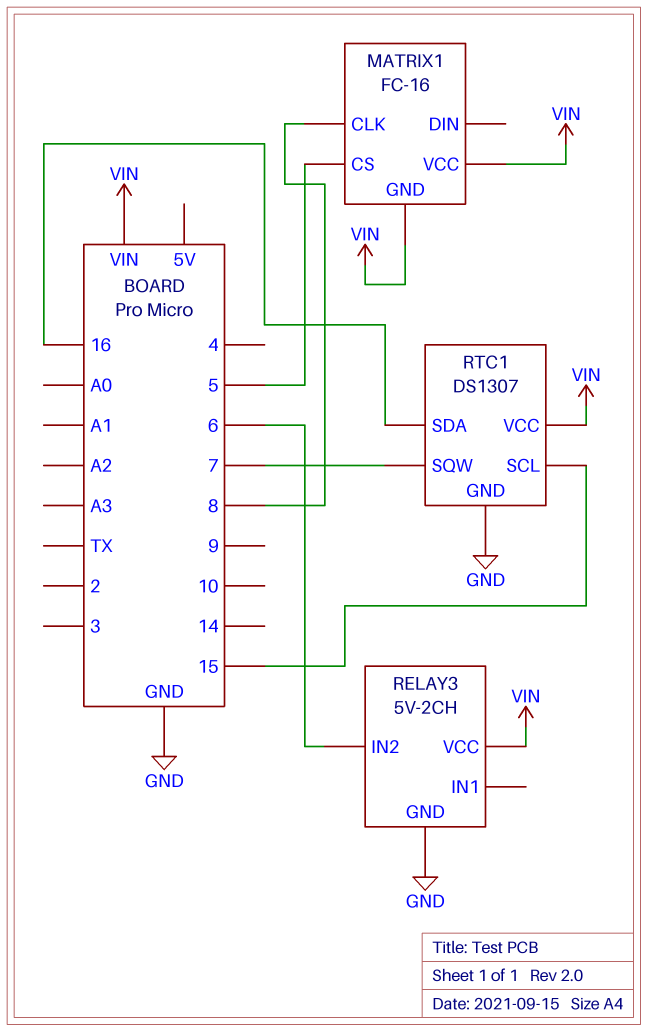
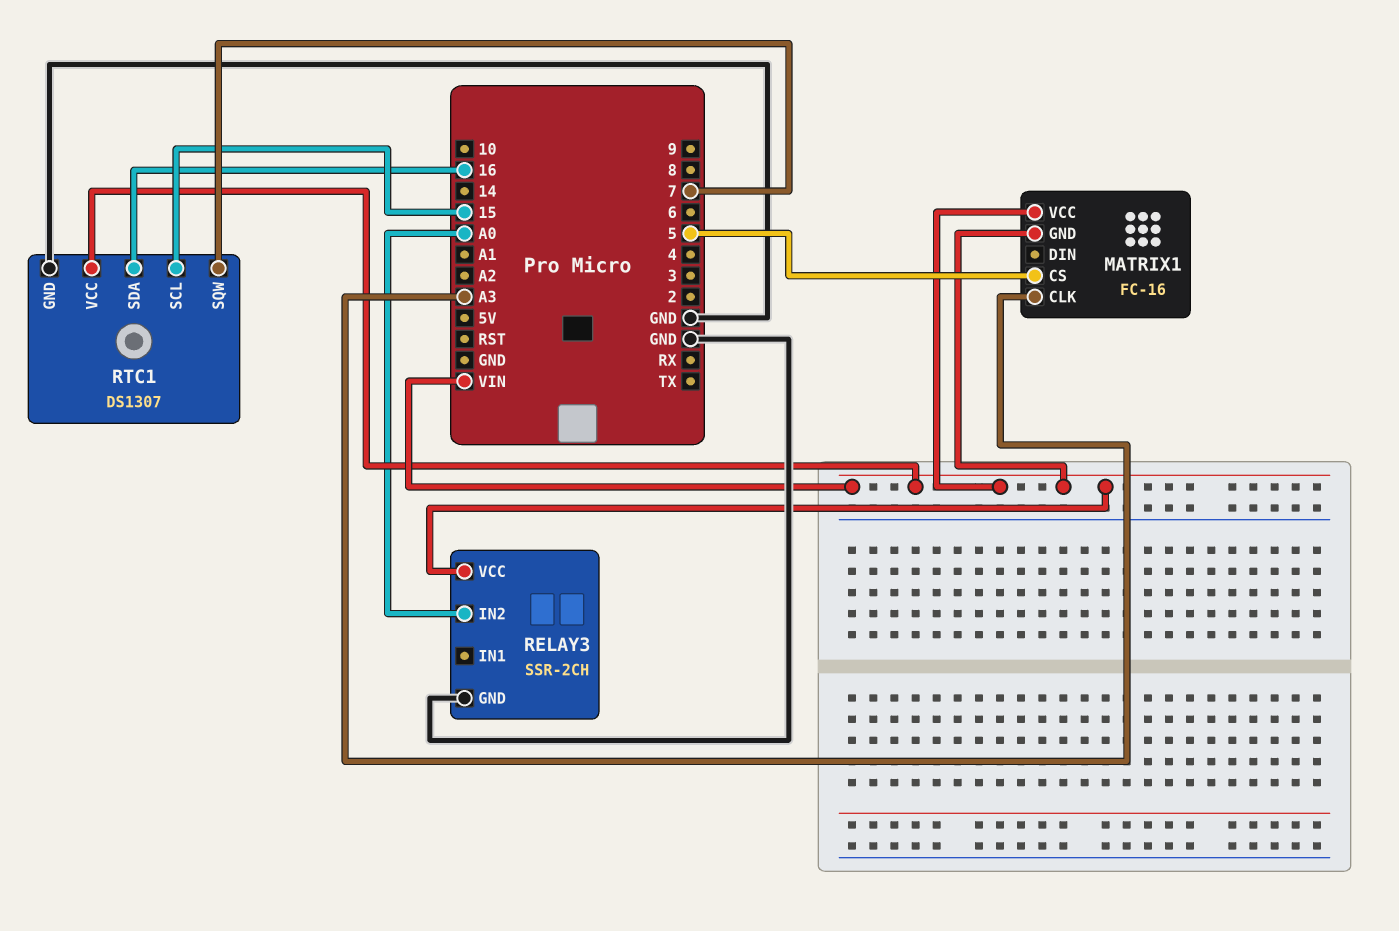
MATRIX1 pin CLK: 8 -> A3
RELAY3: 5V-2CH -> SSR-2CH
RELAY3 pin IN2: 6 -> A0

